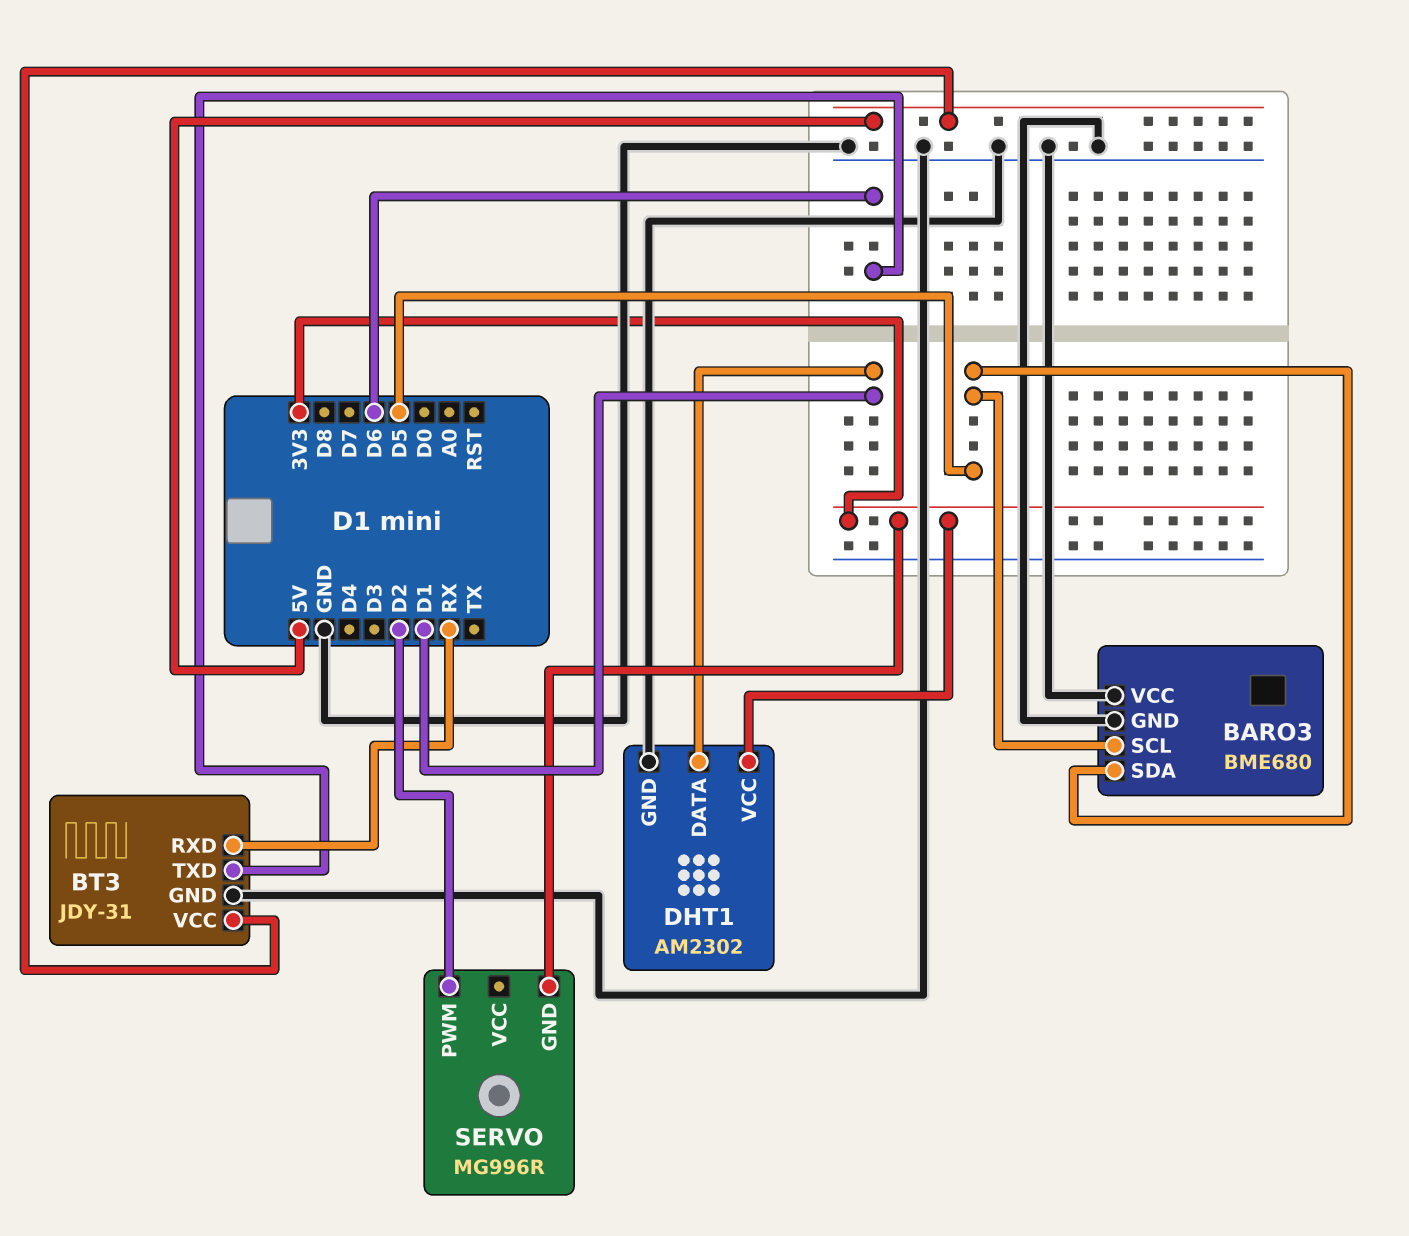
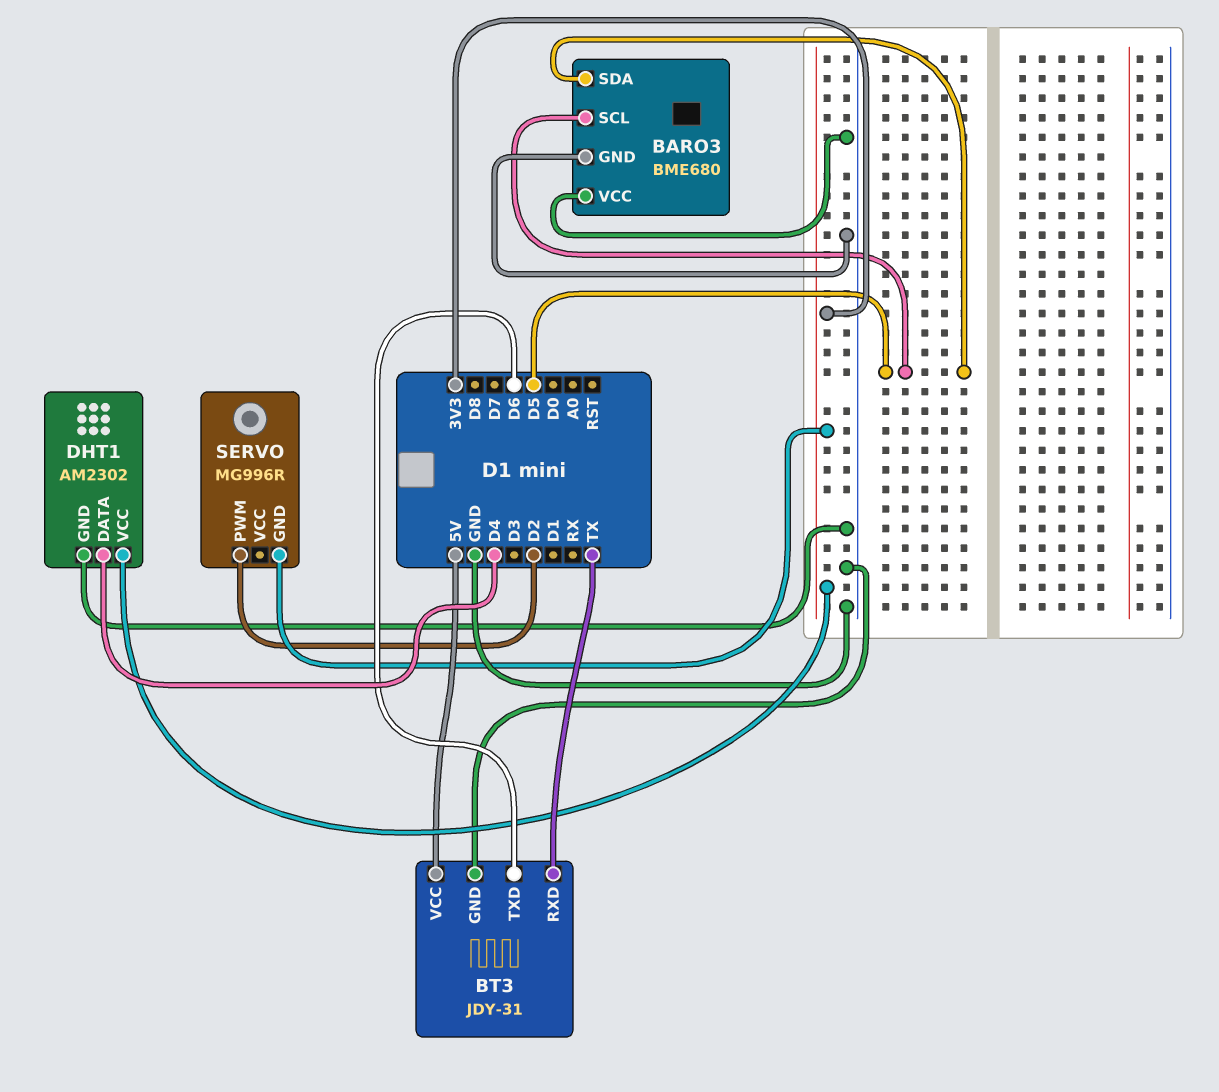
BT3 pin RXD: RX -> TX
DHT1 pin DATA: D1 -> D4

